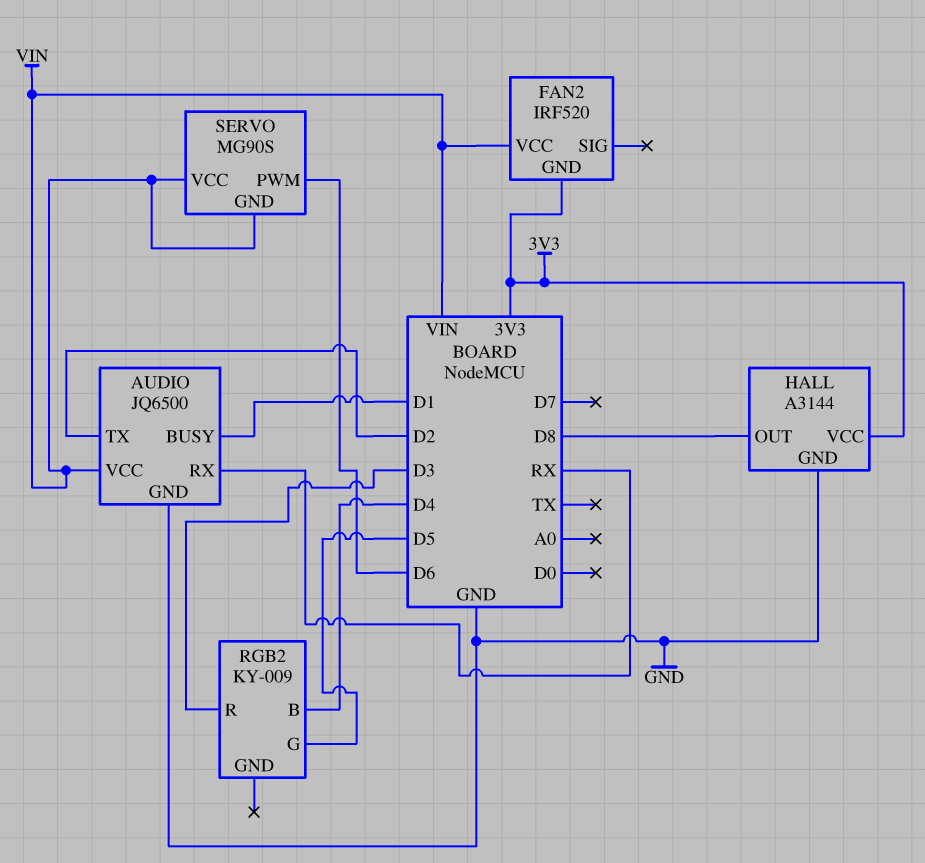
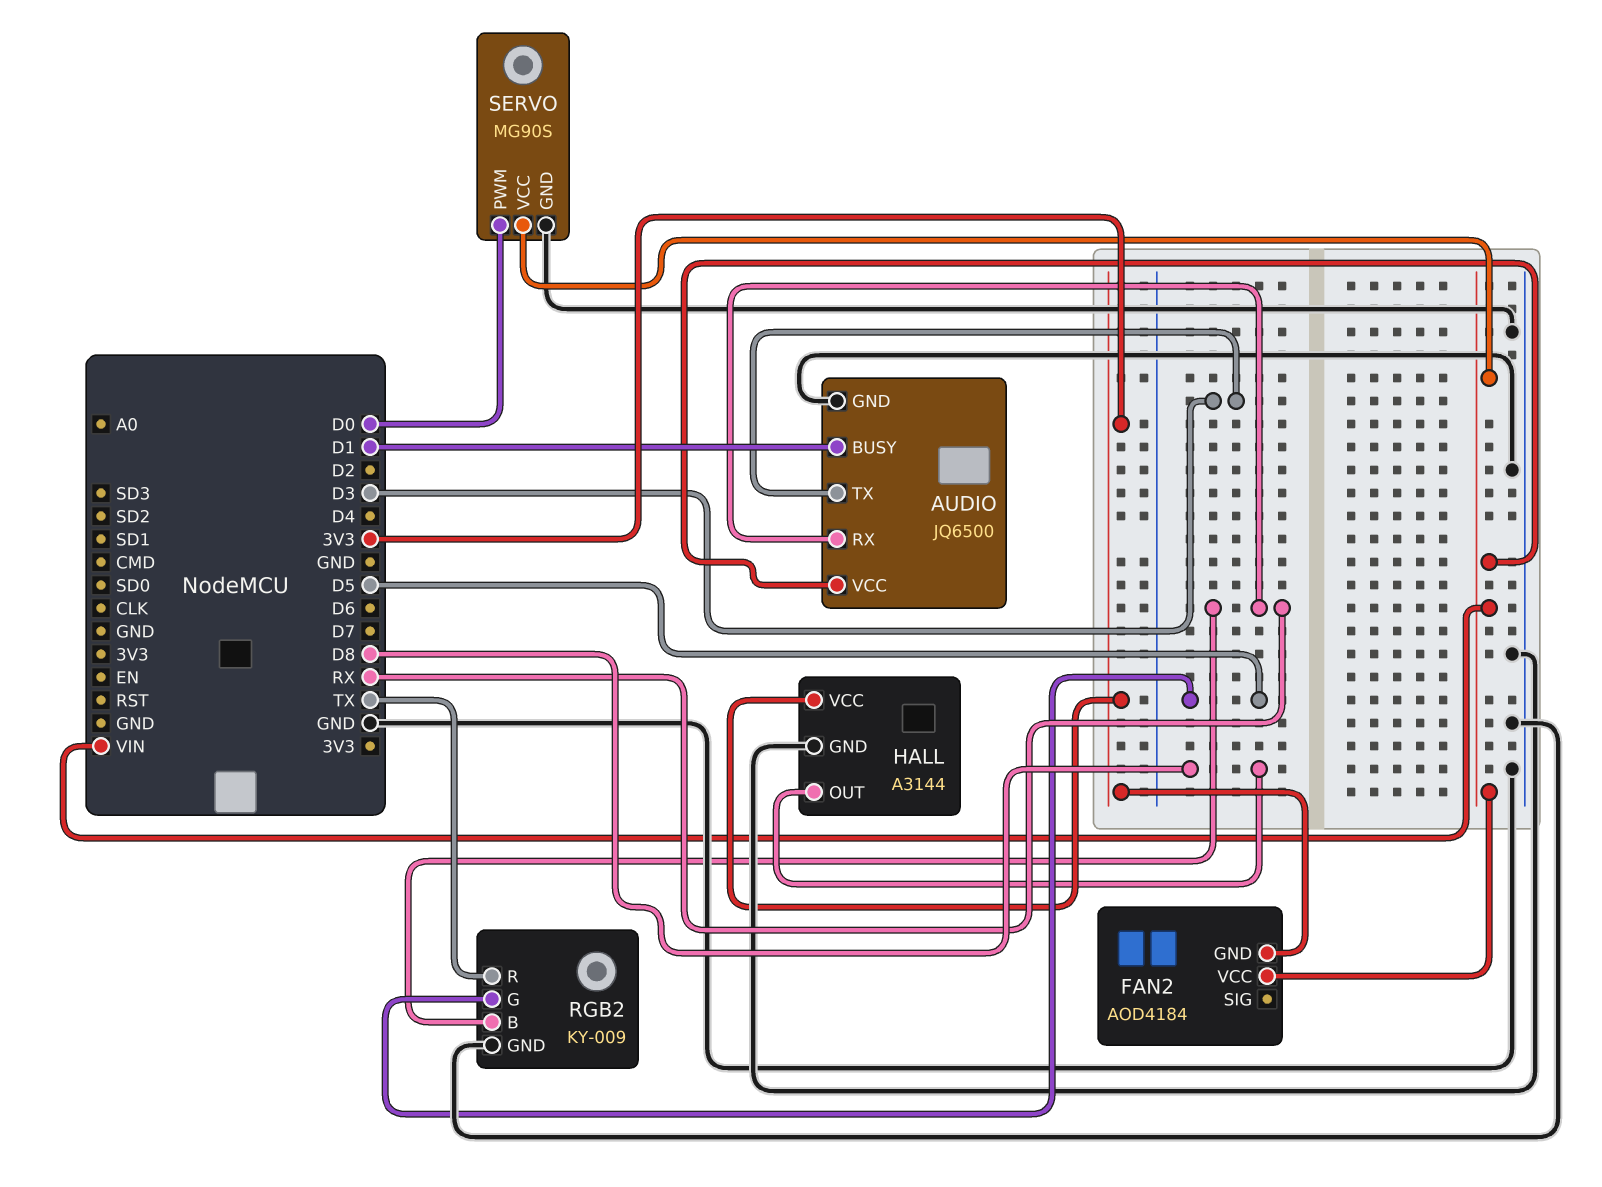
AUDIO pin TX: D2 -> D3
FAN2: IRF520 -> AOD4184
RGB2 pin B: D4 -> RX
RGB2 pin GND: none -> GND
RGB2 pin R: D3 -> TX
SERVO pin GND: VIN -> GND
SERVO pin PWM: D6 -> D0

